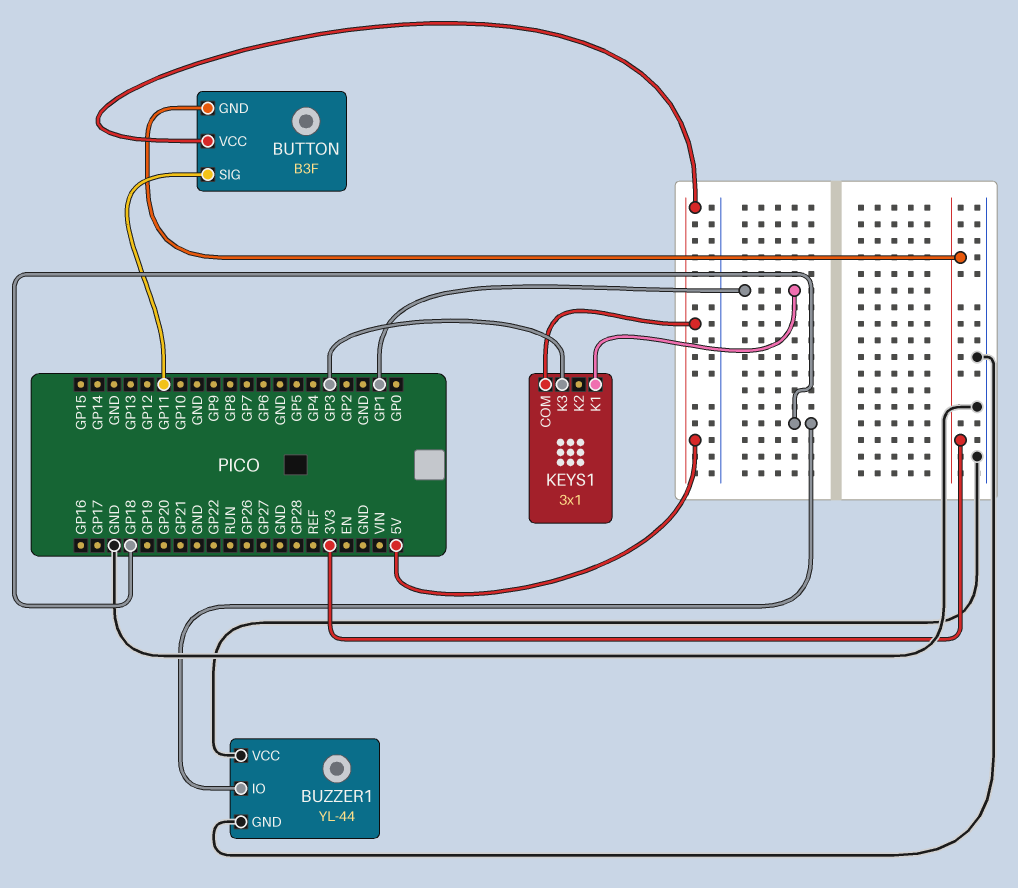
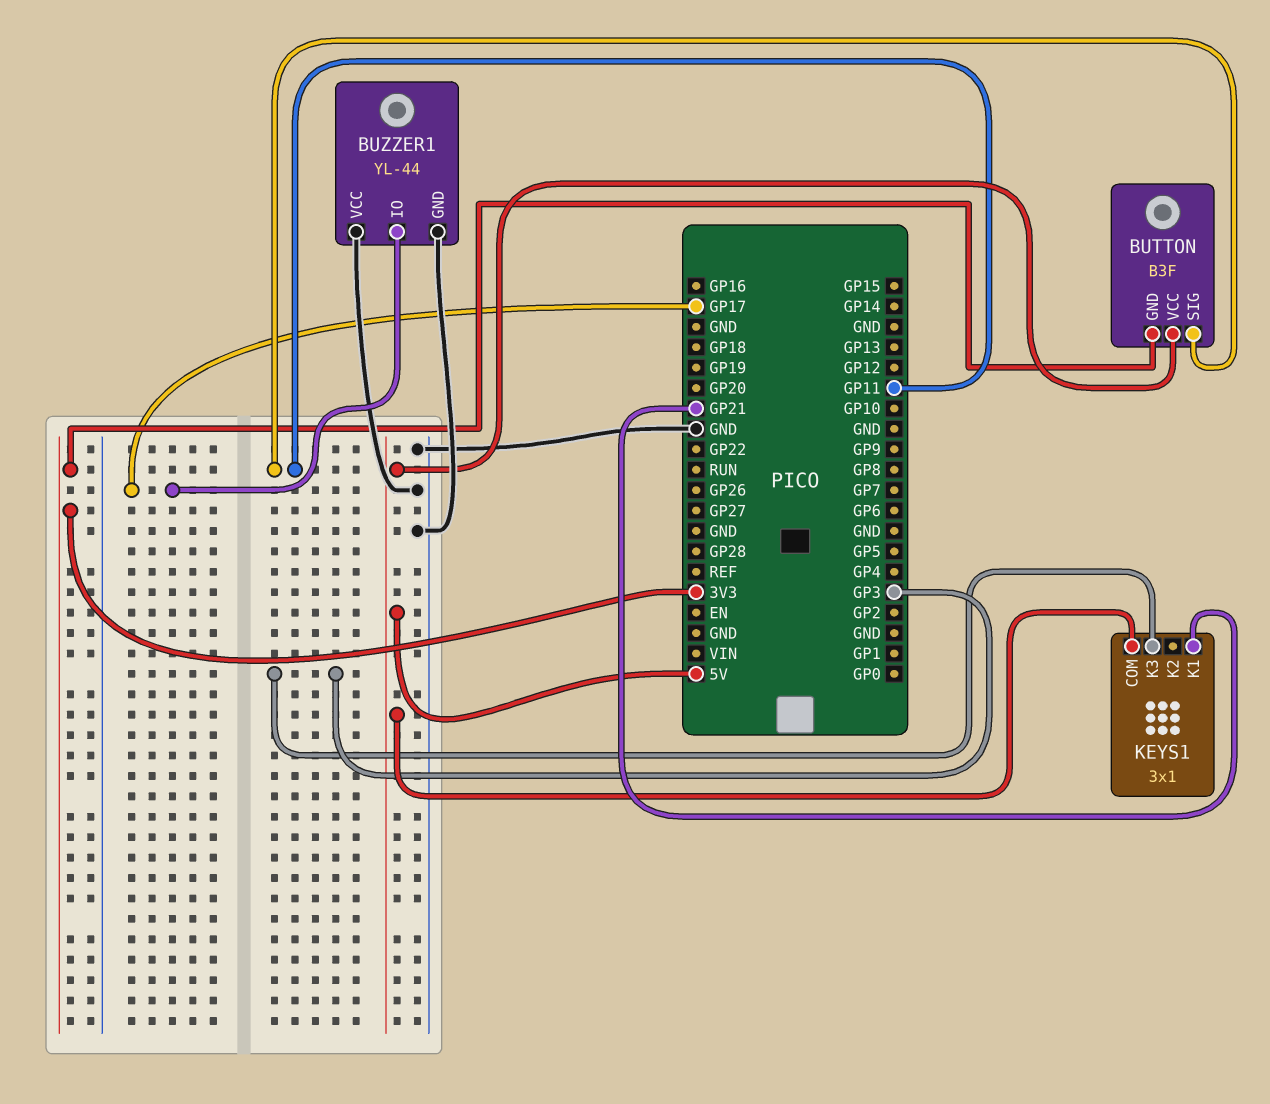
BUZZER1 pin IO: GP18 -> GP17
KEYS1 pin K1: GP1 -> GP21

